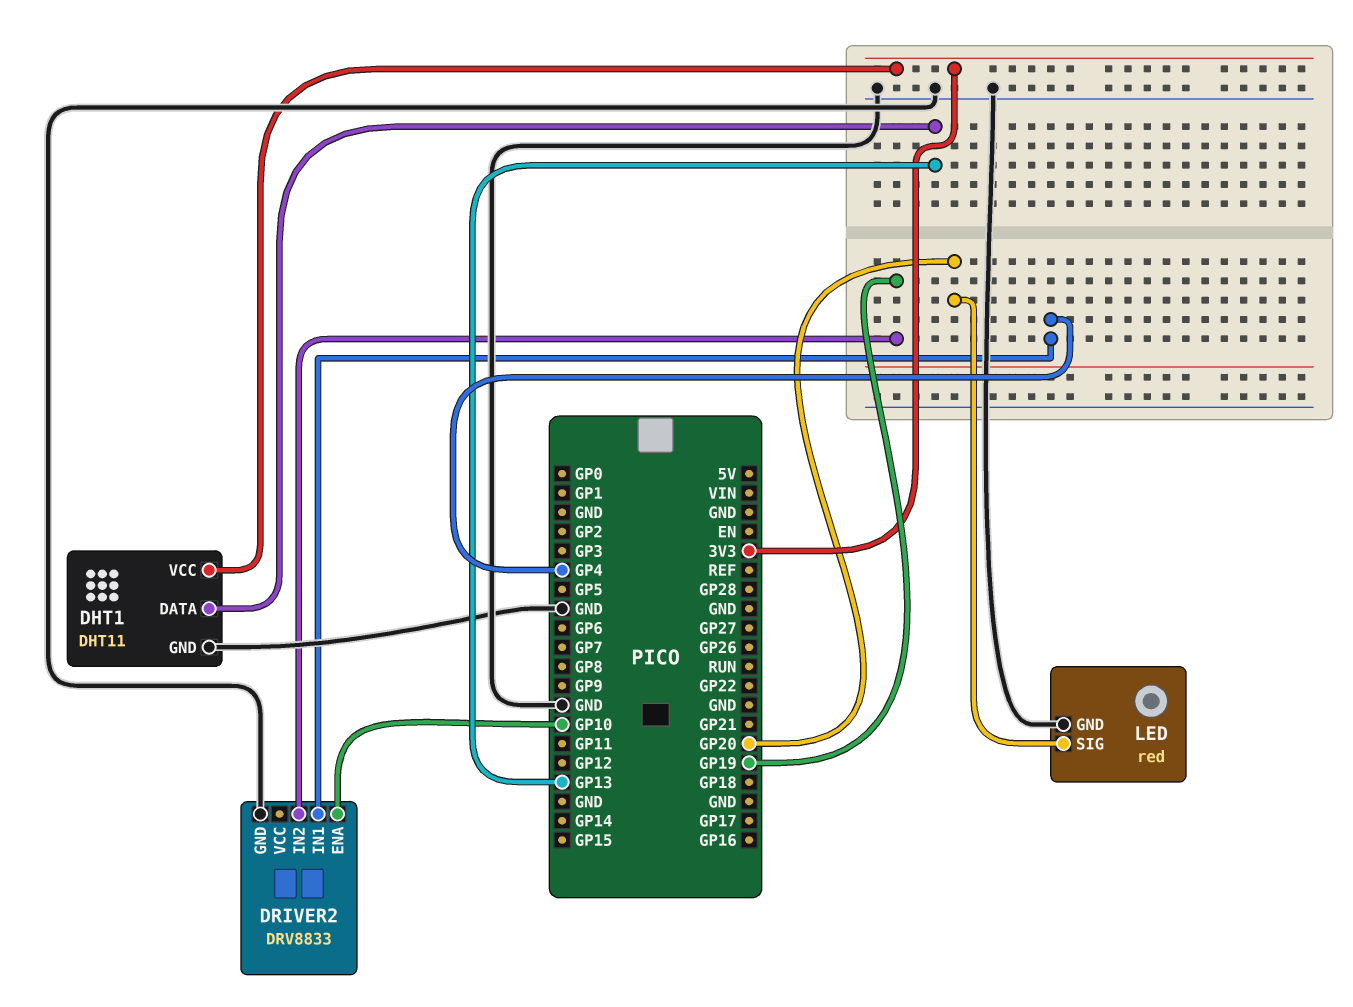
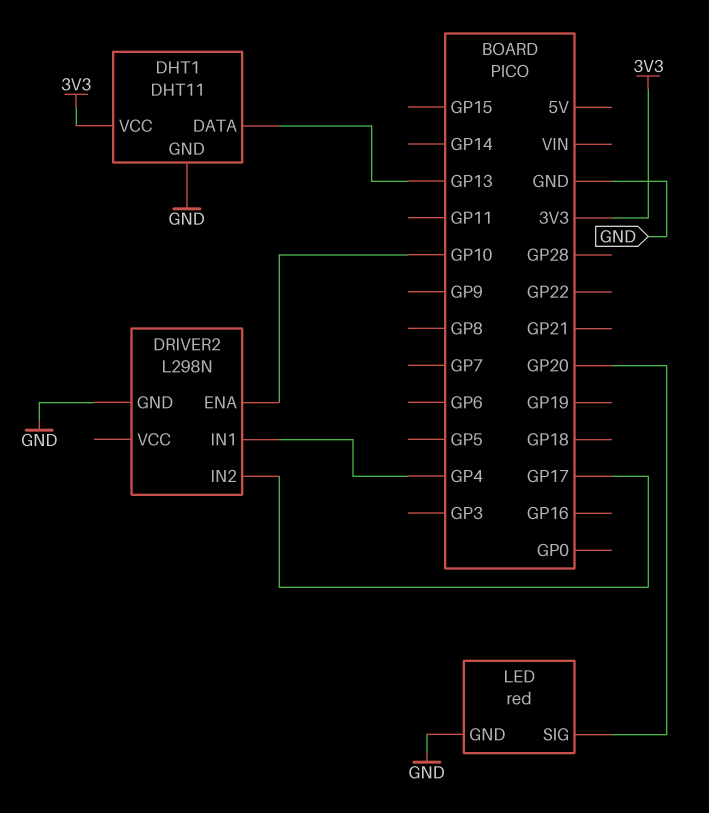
DRIVER2: DRV8833 -> L298N
DRIVER2 pin IN2: GP19 -> GP17

